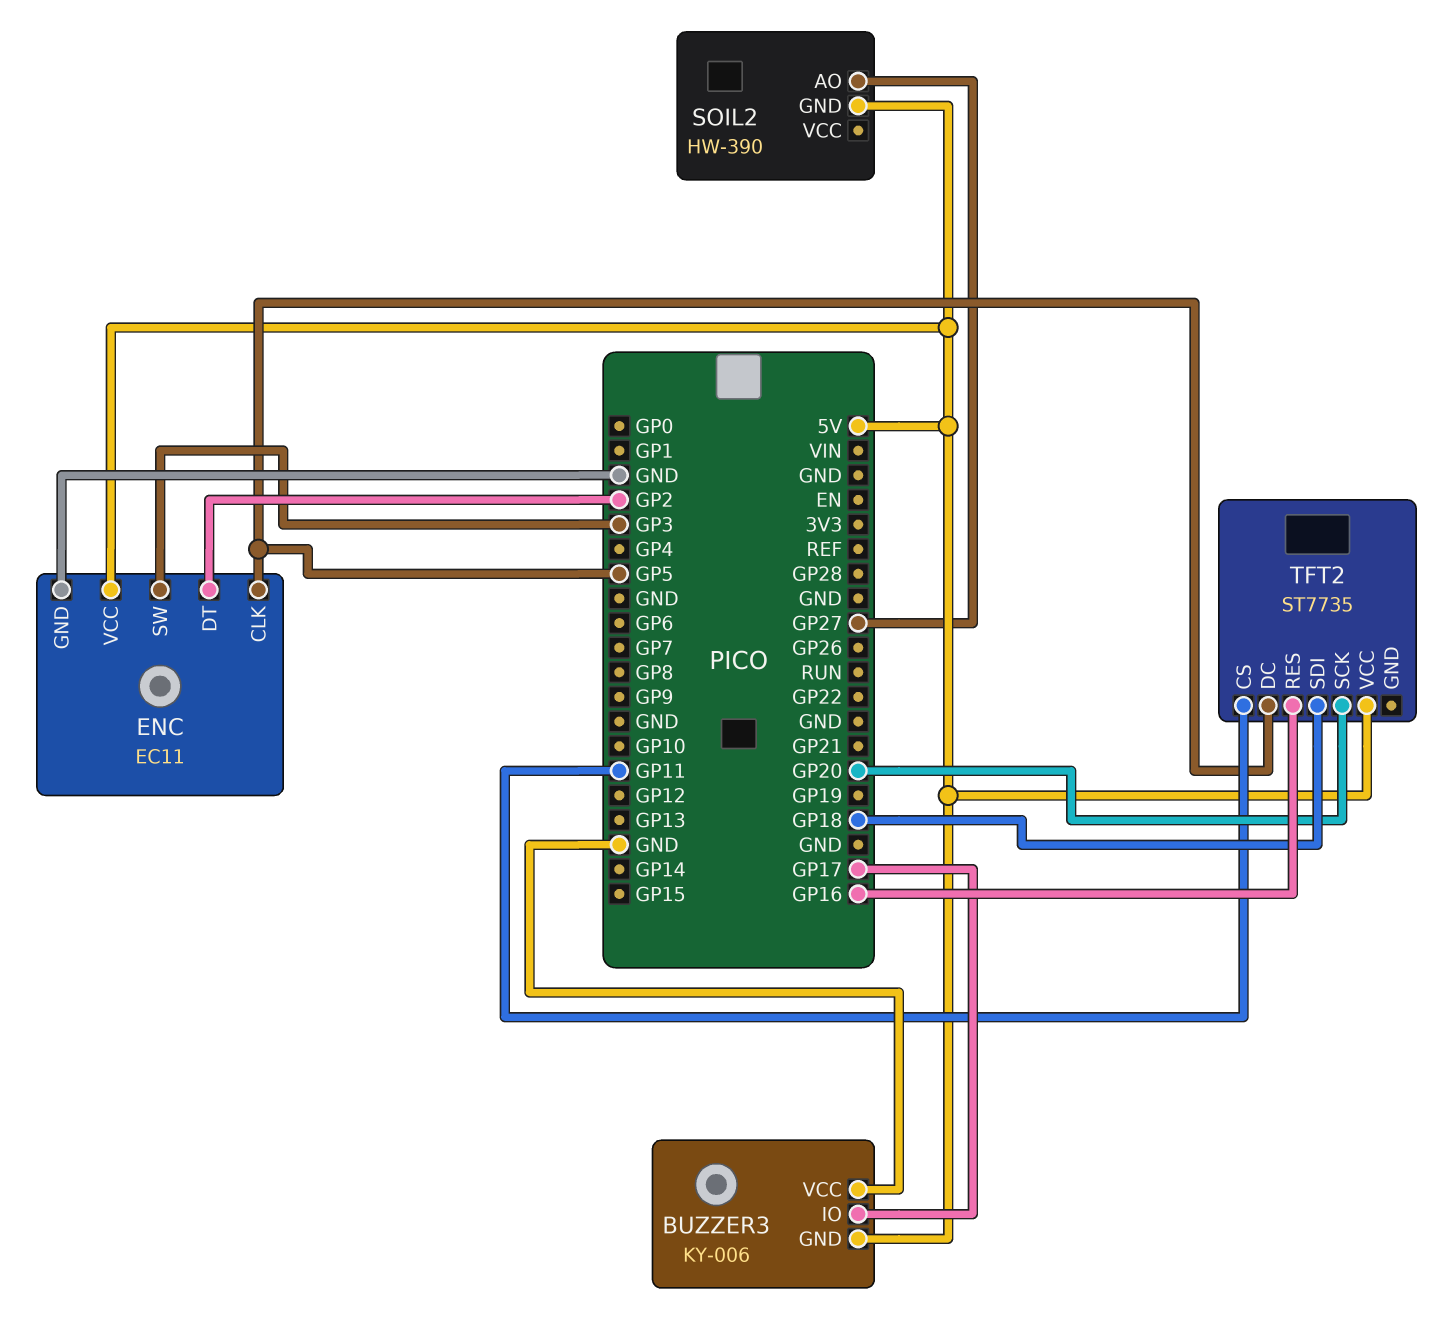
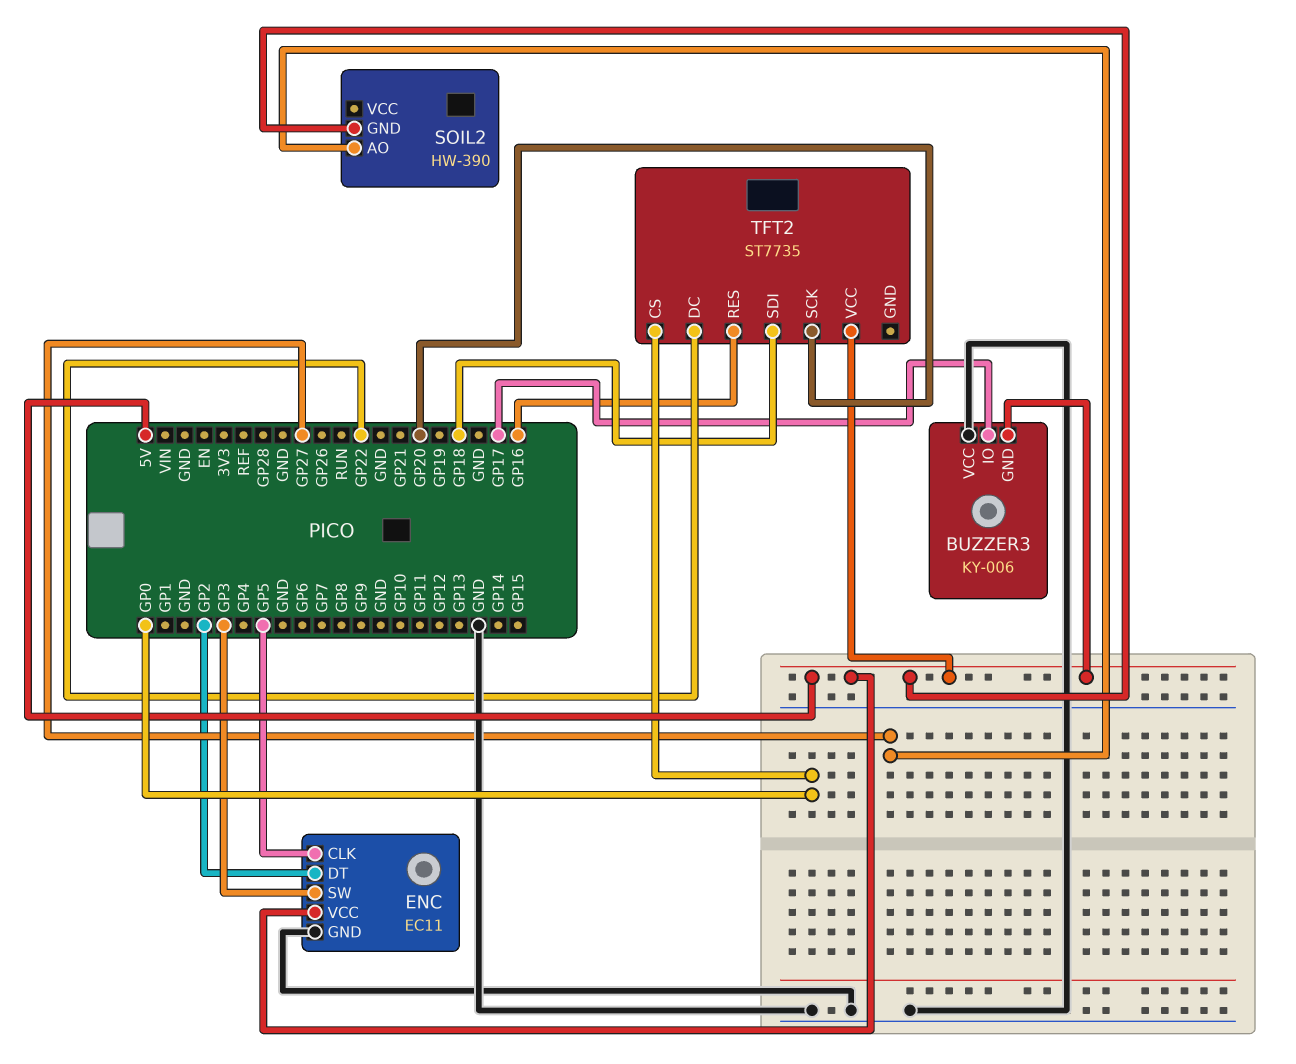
TFT2 pin CS: GP11 -> GP0
TFT2 pin DC: GP5 -> GP22

